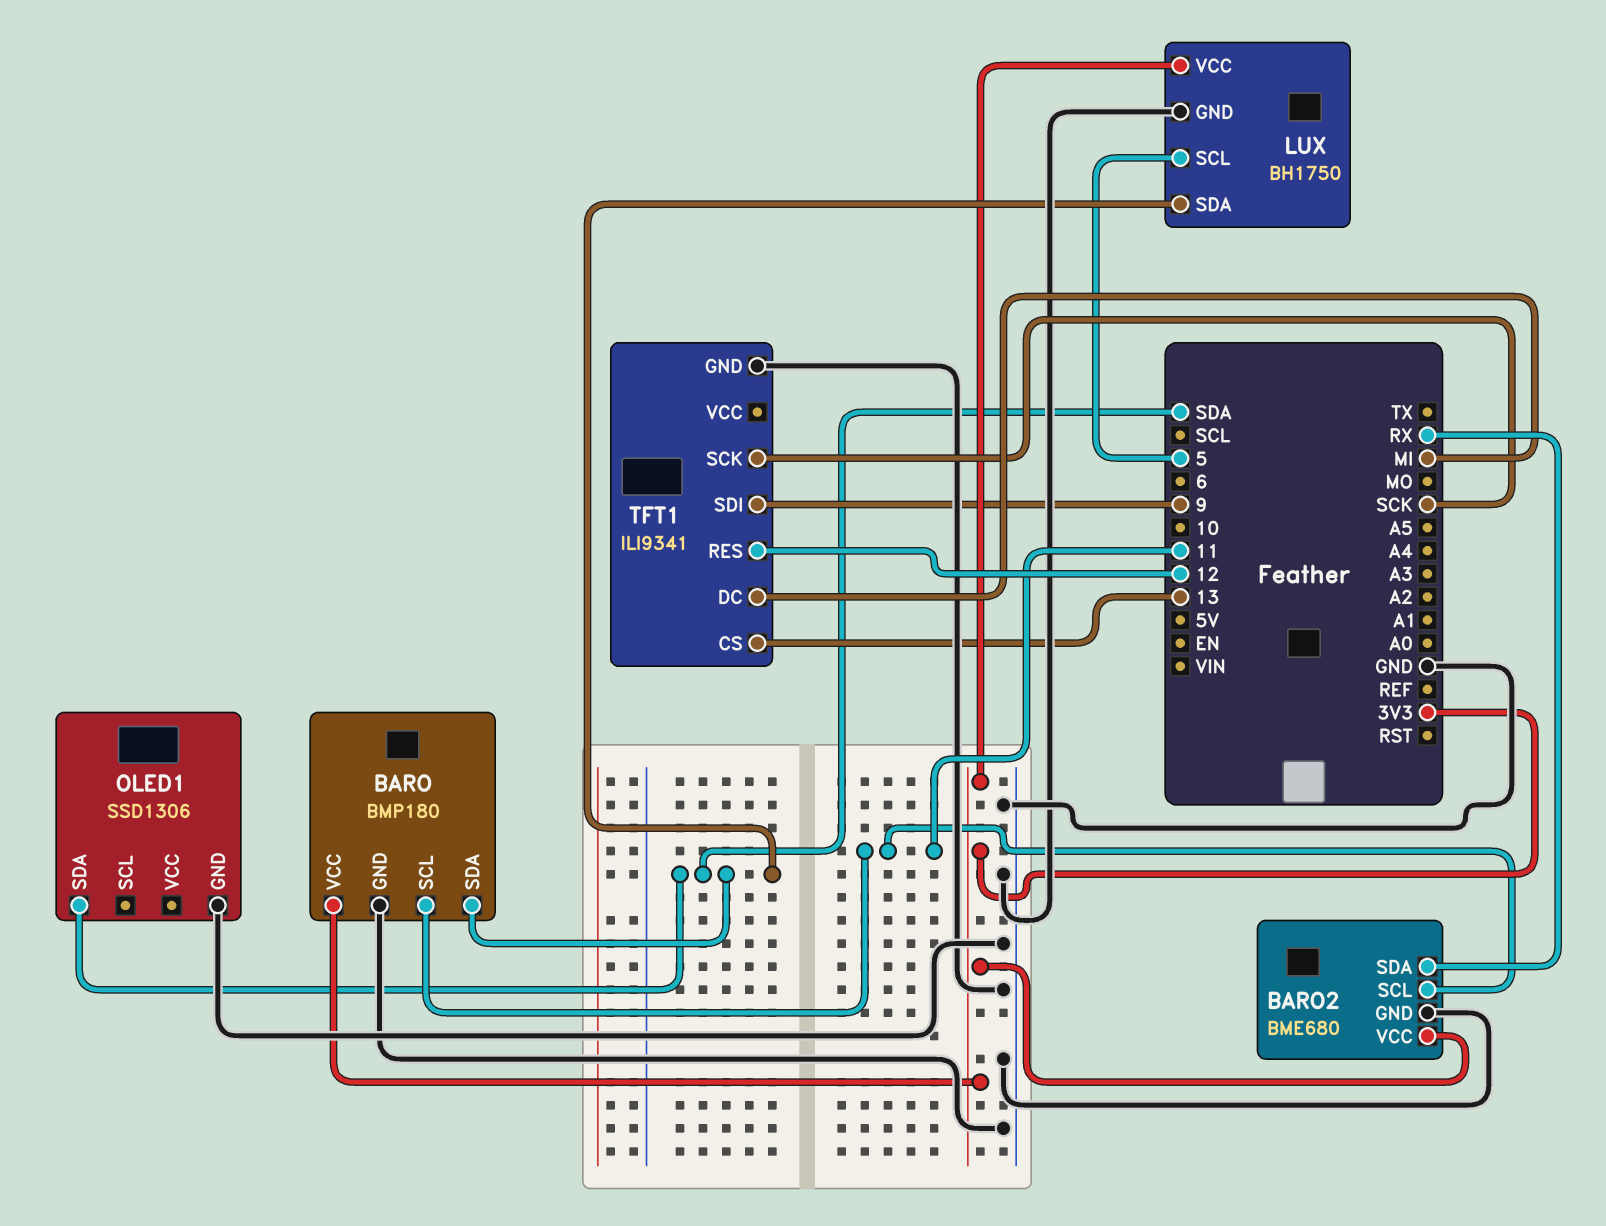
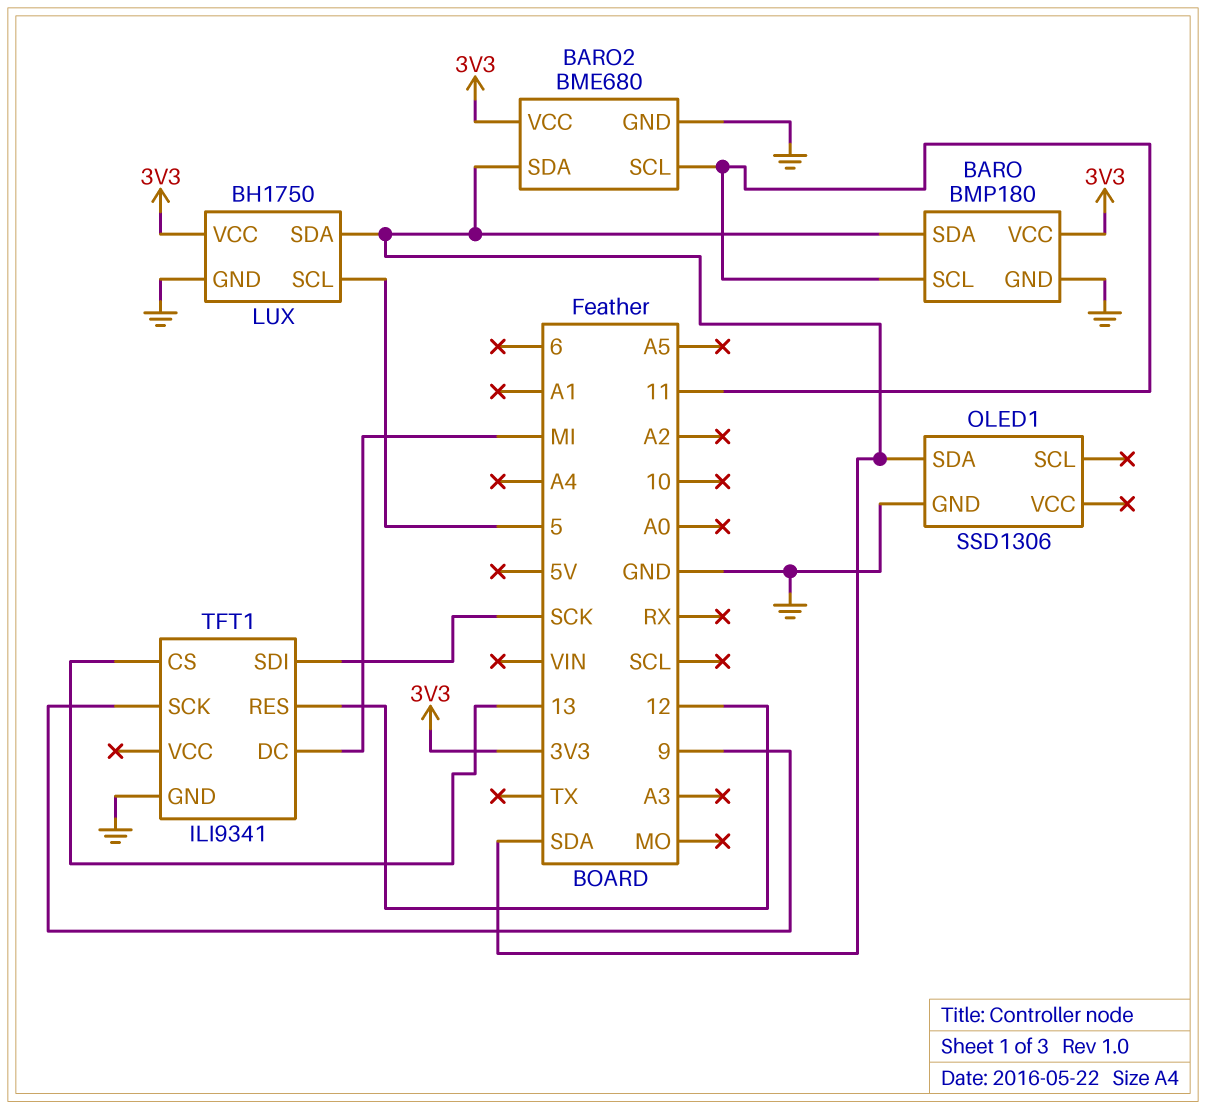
BARO2 pin SDA: RX -> SDA
TFT1 pin SCK: SCK -> 9
TFT1 pin SDI: 9 -> SCK

